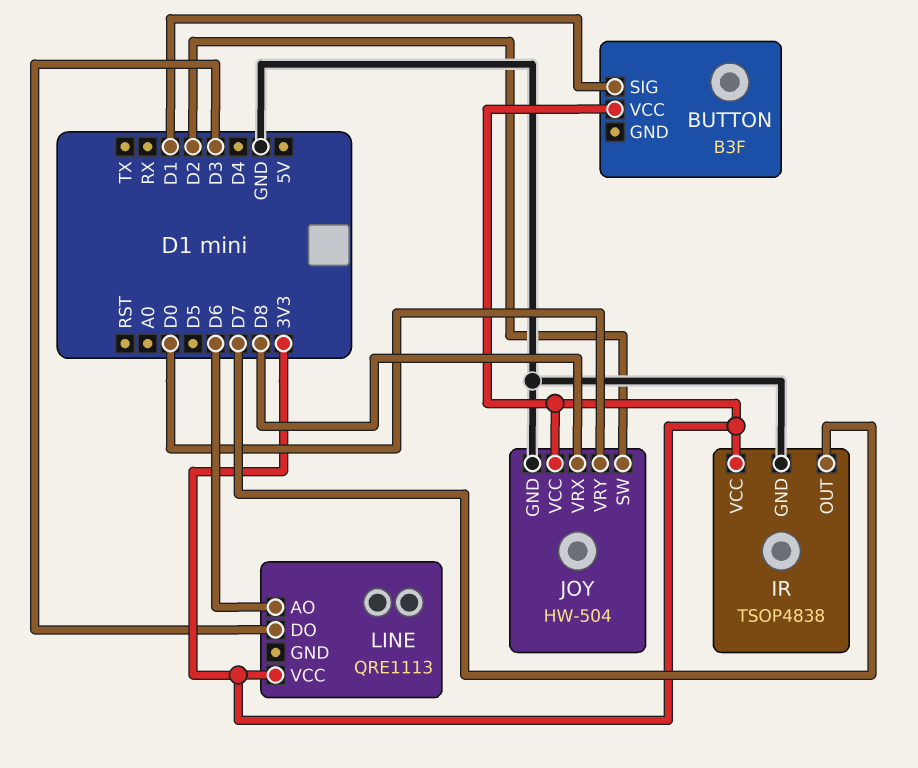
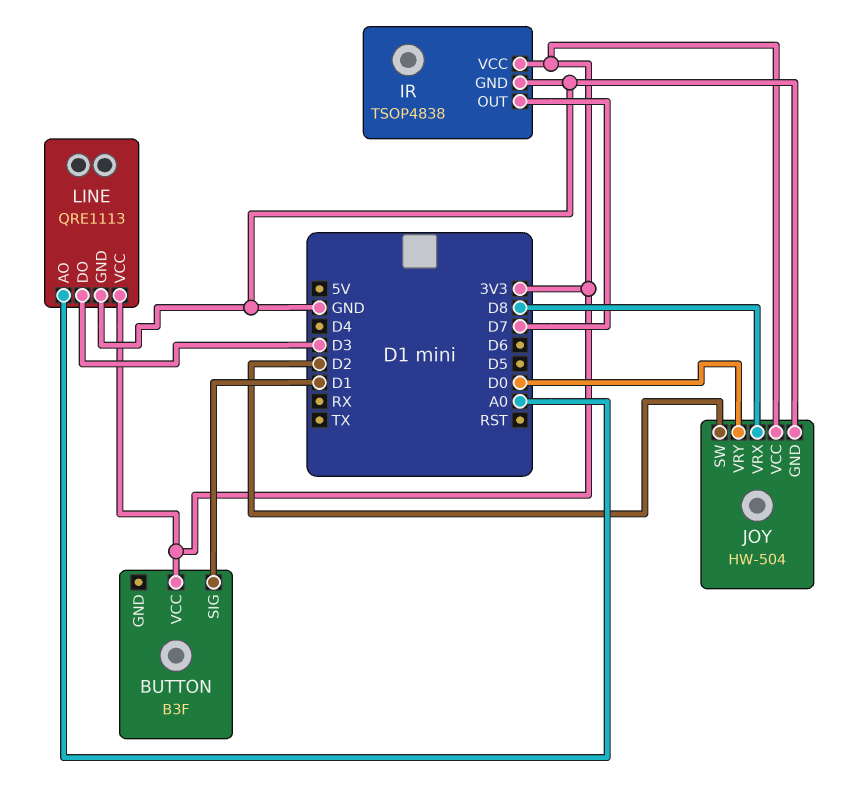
LINE pin AO: D6 -> A0
LINE pin GND: none -> GND

